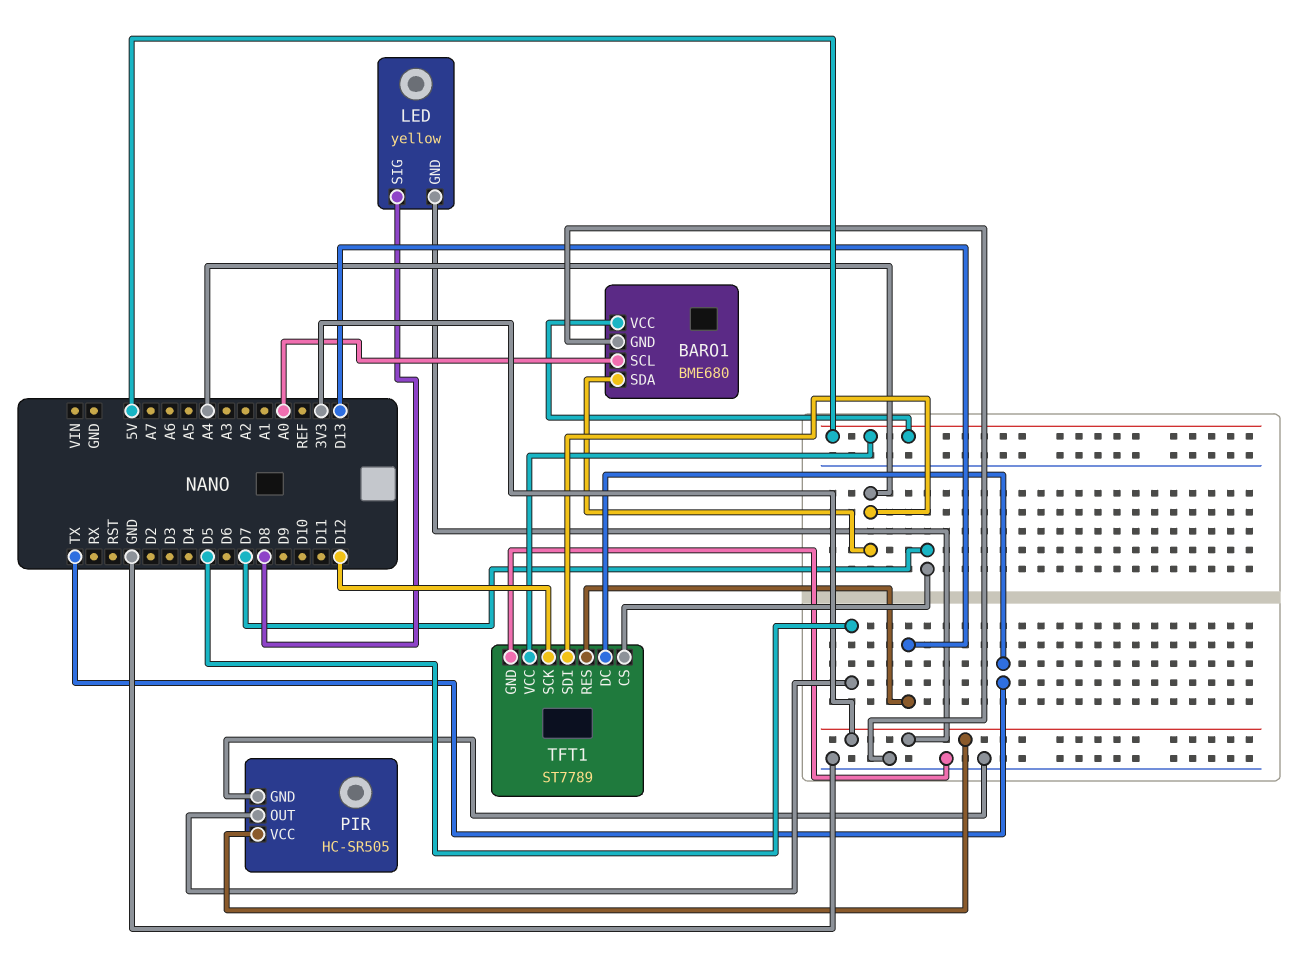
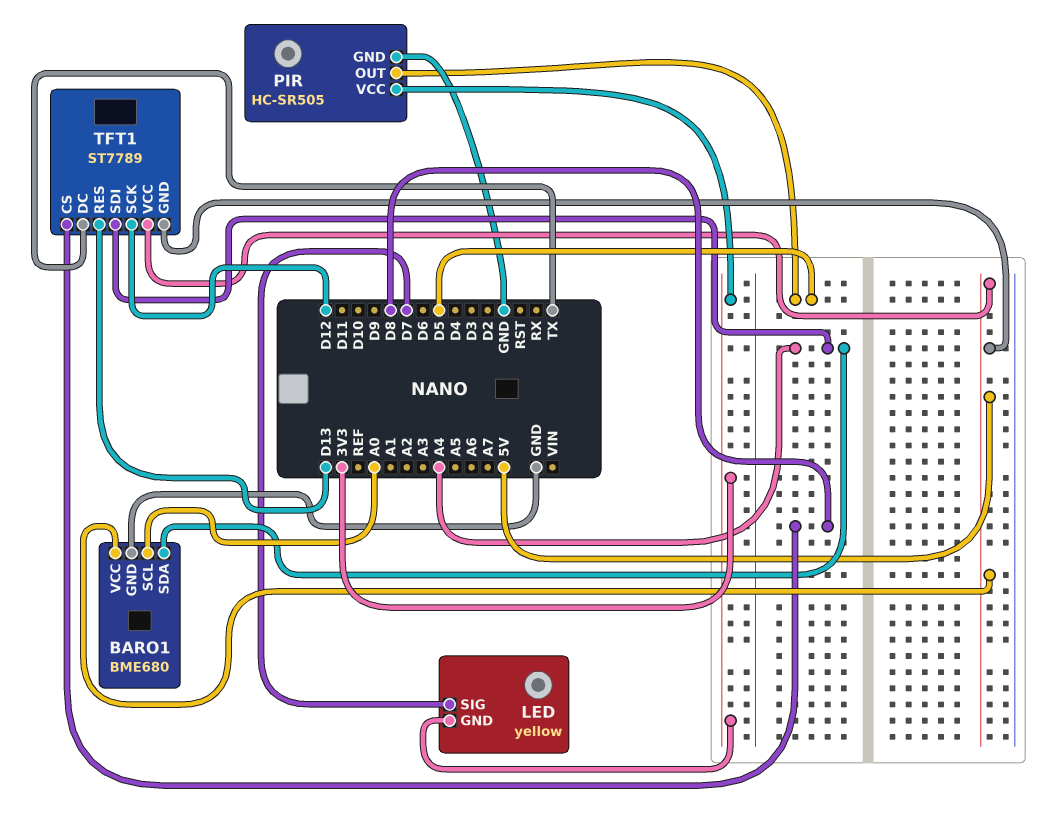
LED pin SIG: D8 -> D7
TFT1 pin CS: D7 -> D8
TFT1 pin GND: GND -> 5V

